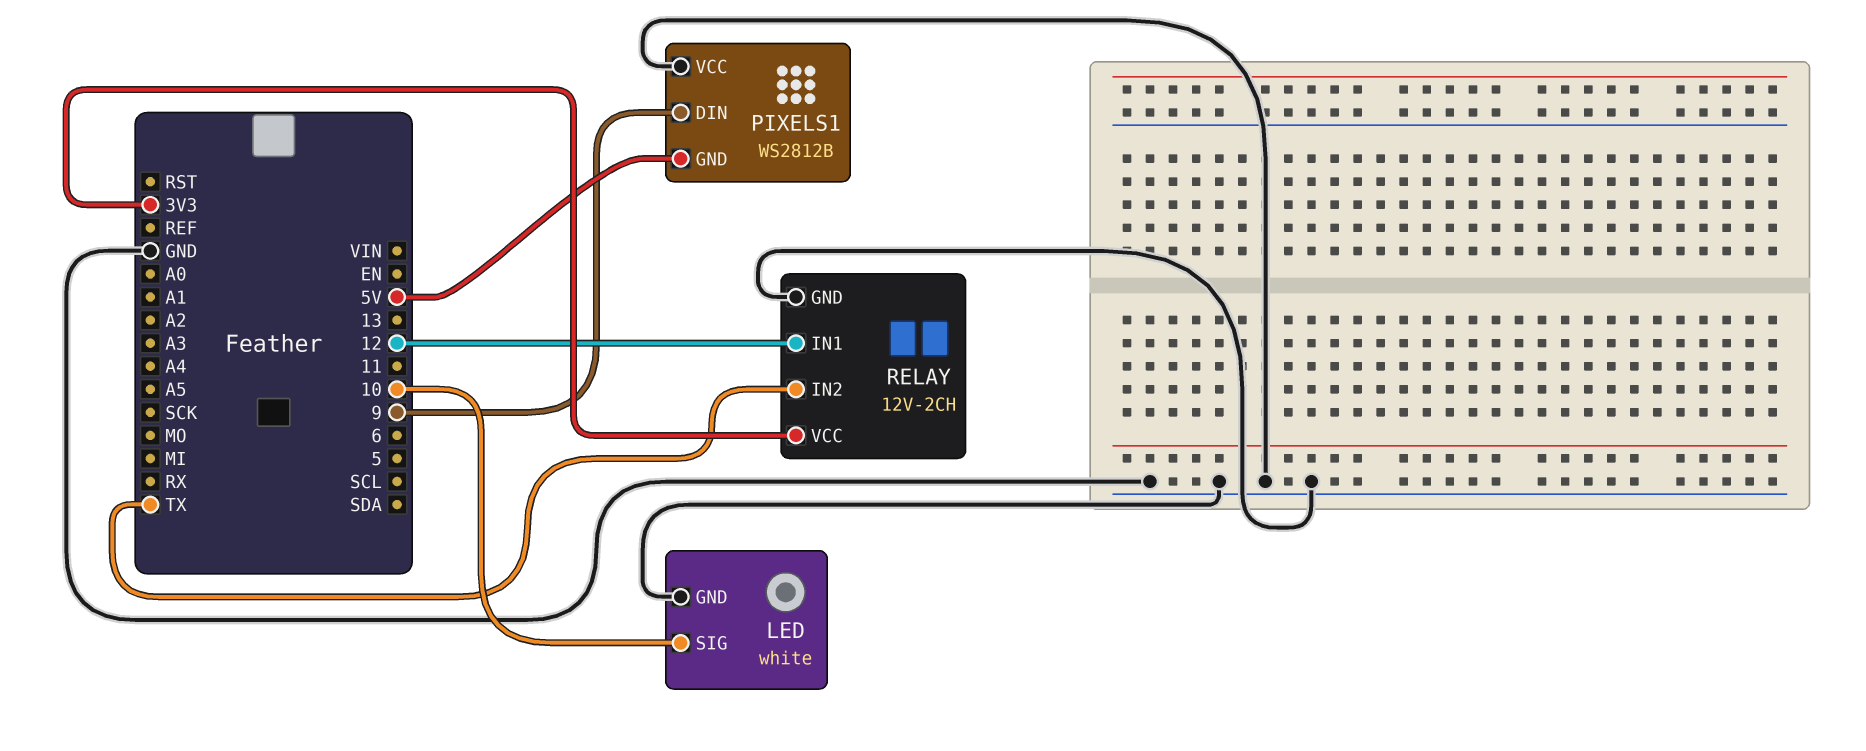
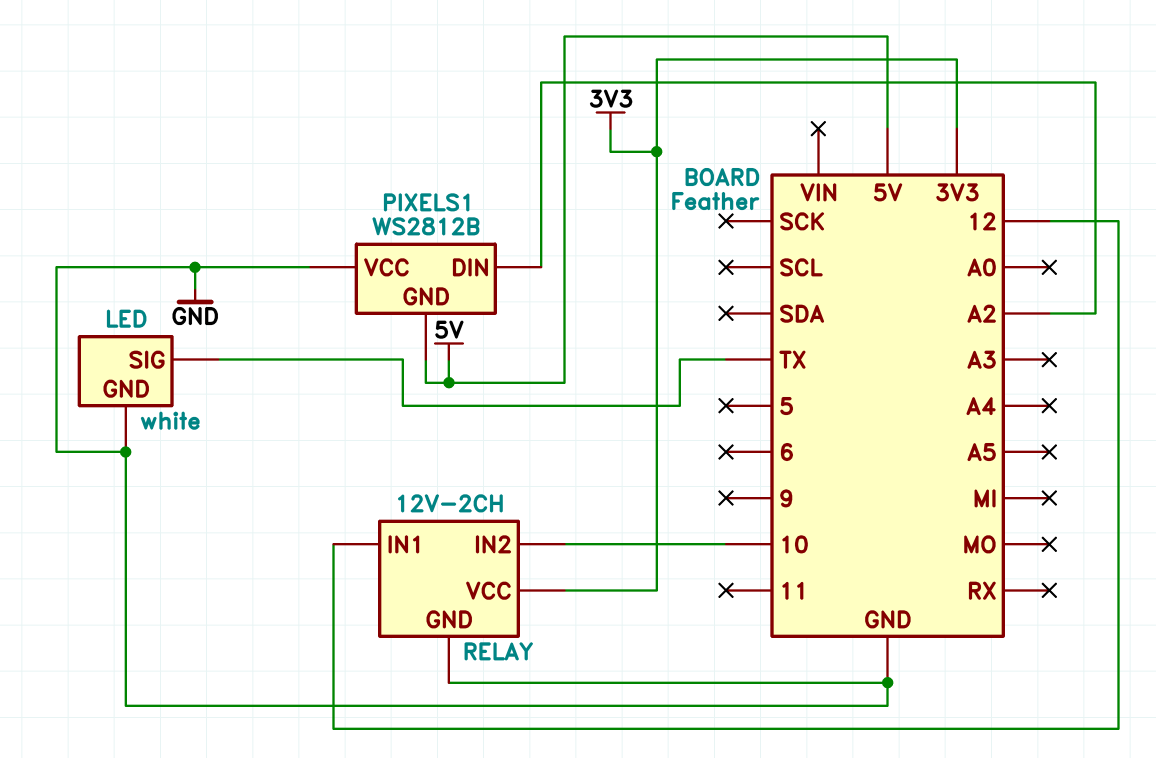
LED pin SIG: 10 -> TX
PIXELS1 pin DIN: 9 -> A2
RELAY pin IN2: TX -> 10

